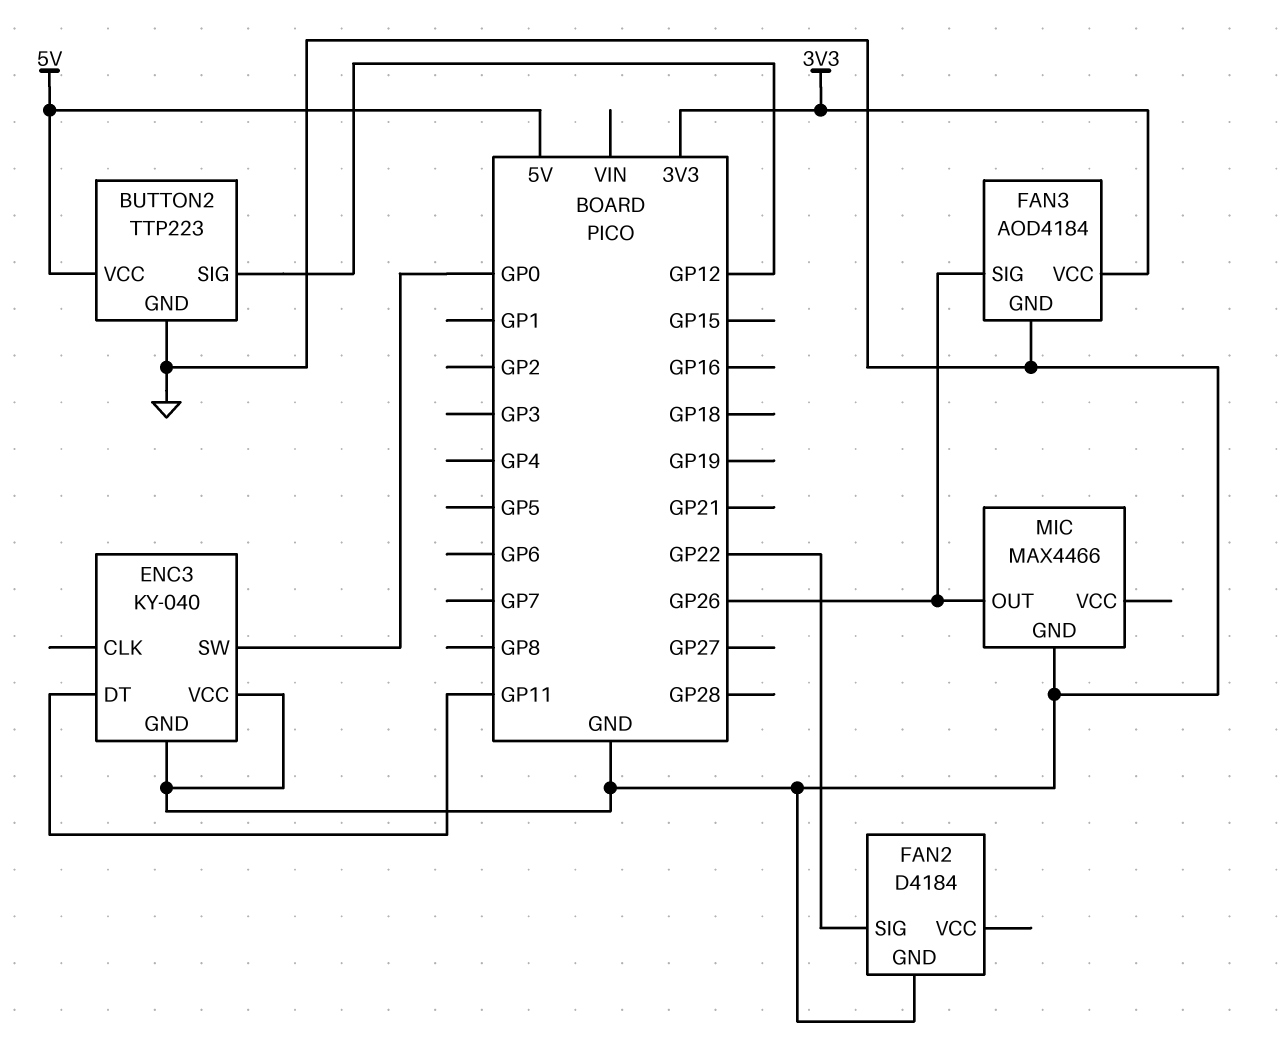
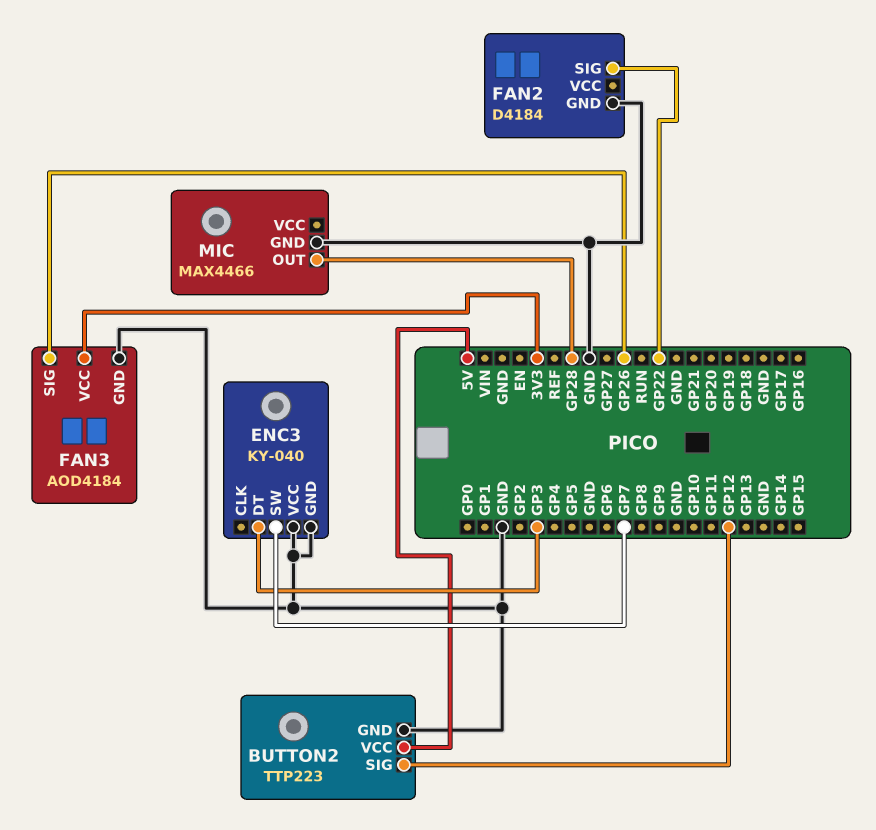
ENC3 pin DT: GP11 -> GP3
ENC3 pin SW: GP0 -> GP7
MIC pin OUT: GP26 -> GP28

